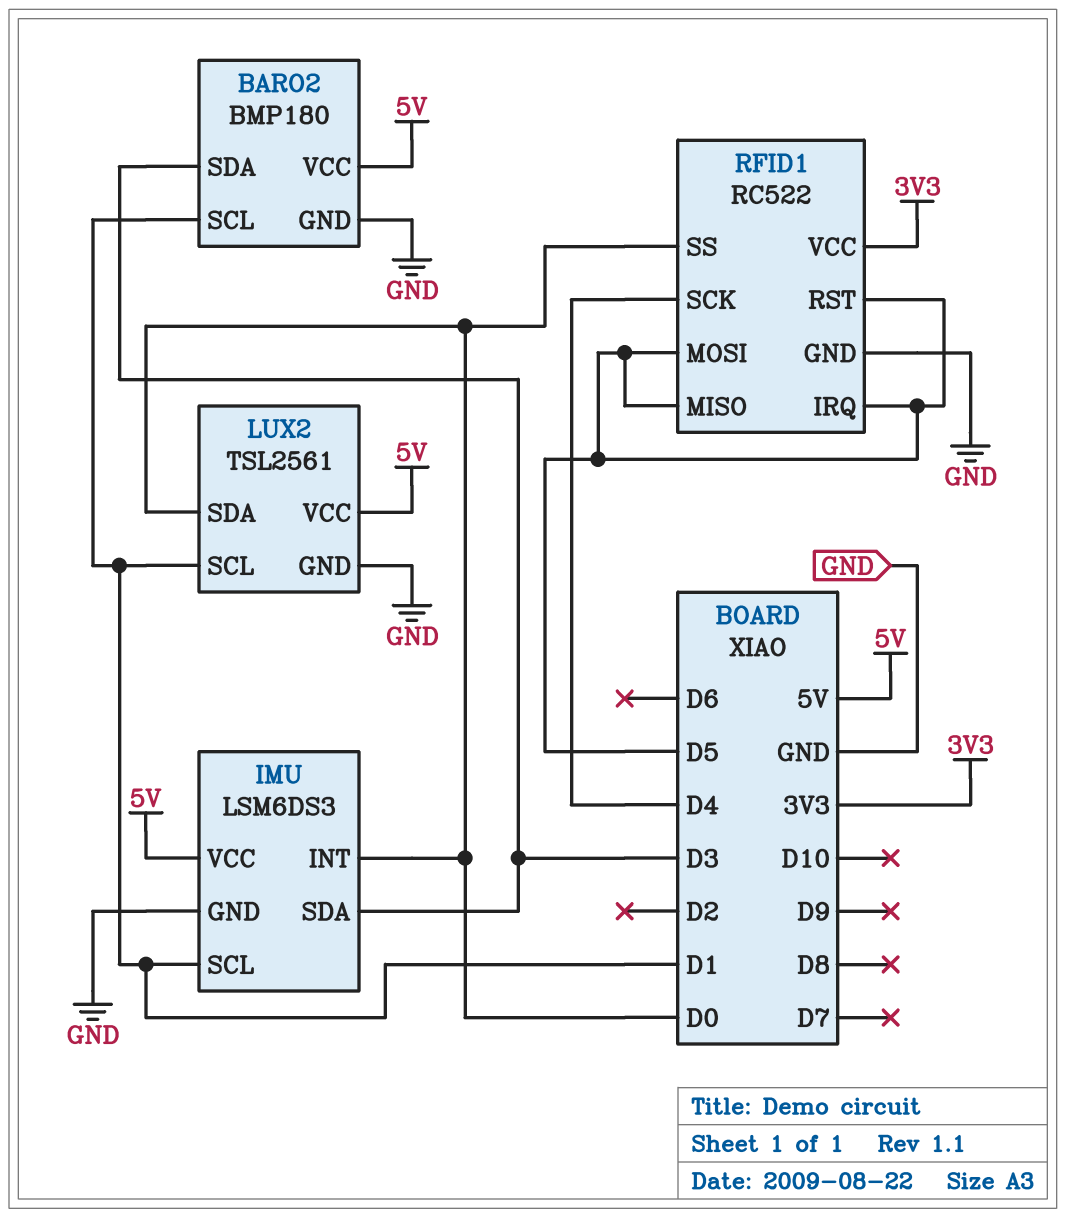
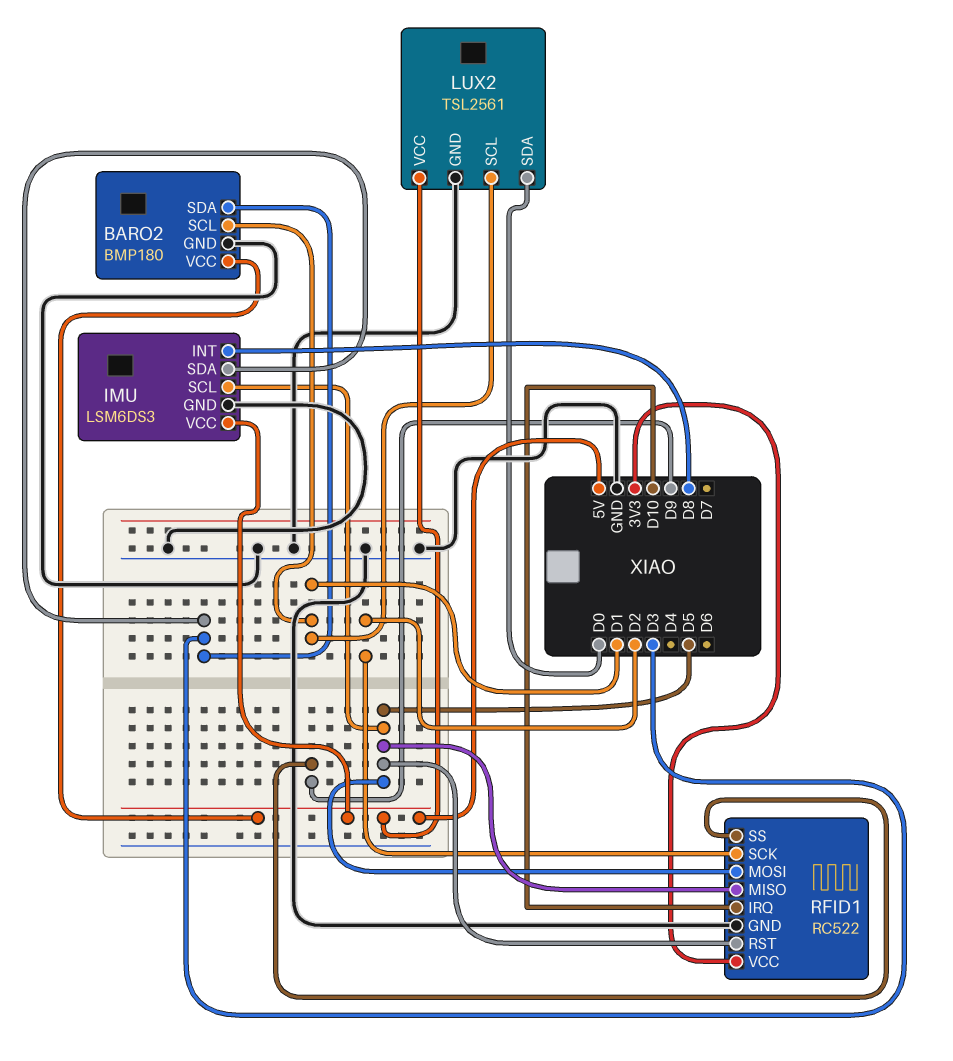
IMU pin INT: D0 -> D8
IMU pin SCL: D1 -> D5
RFID1 pin IRQ: D5 -> D10
RFID1 pin SCK: D4 -> D2
RFID1 pin SS: D0 -> D9

